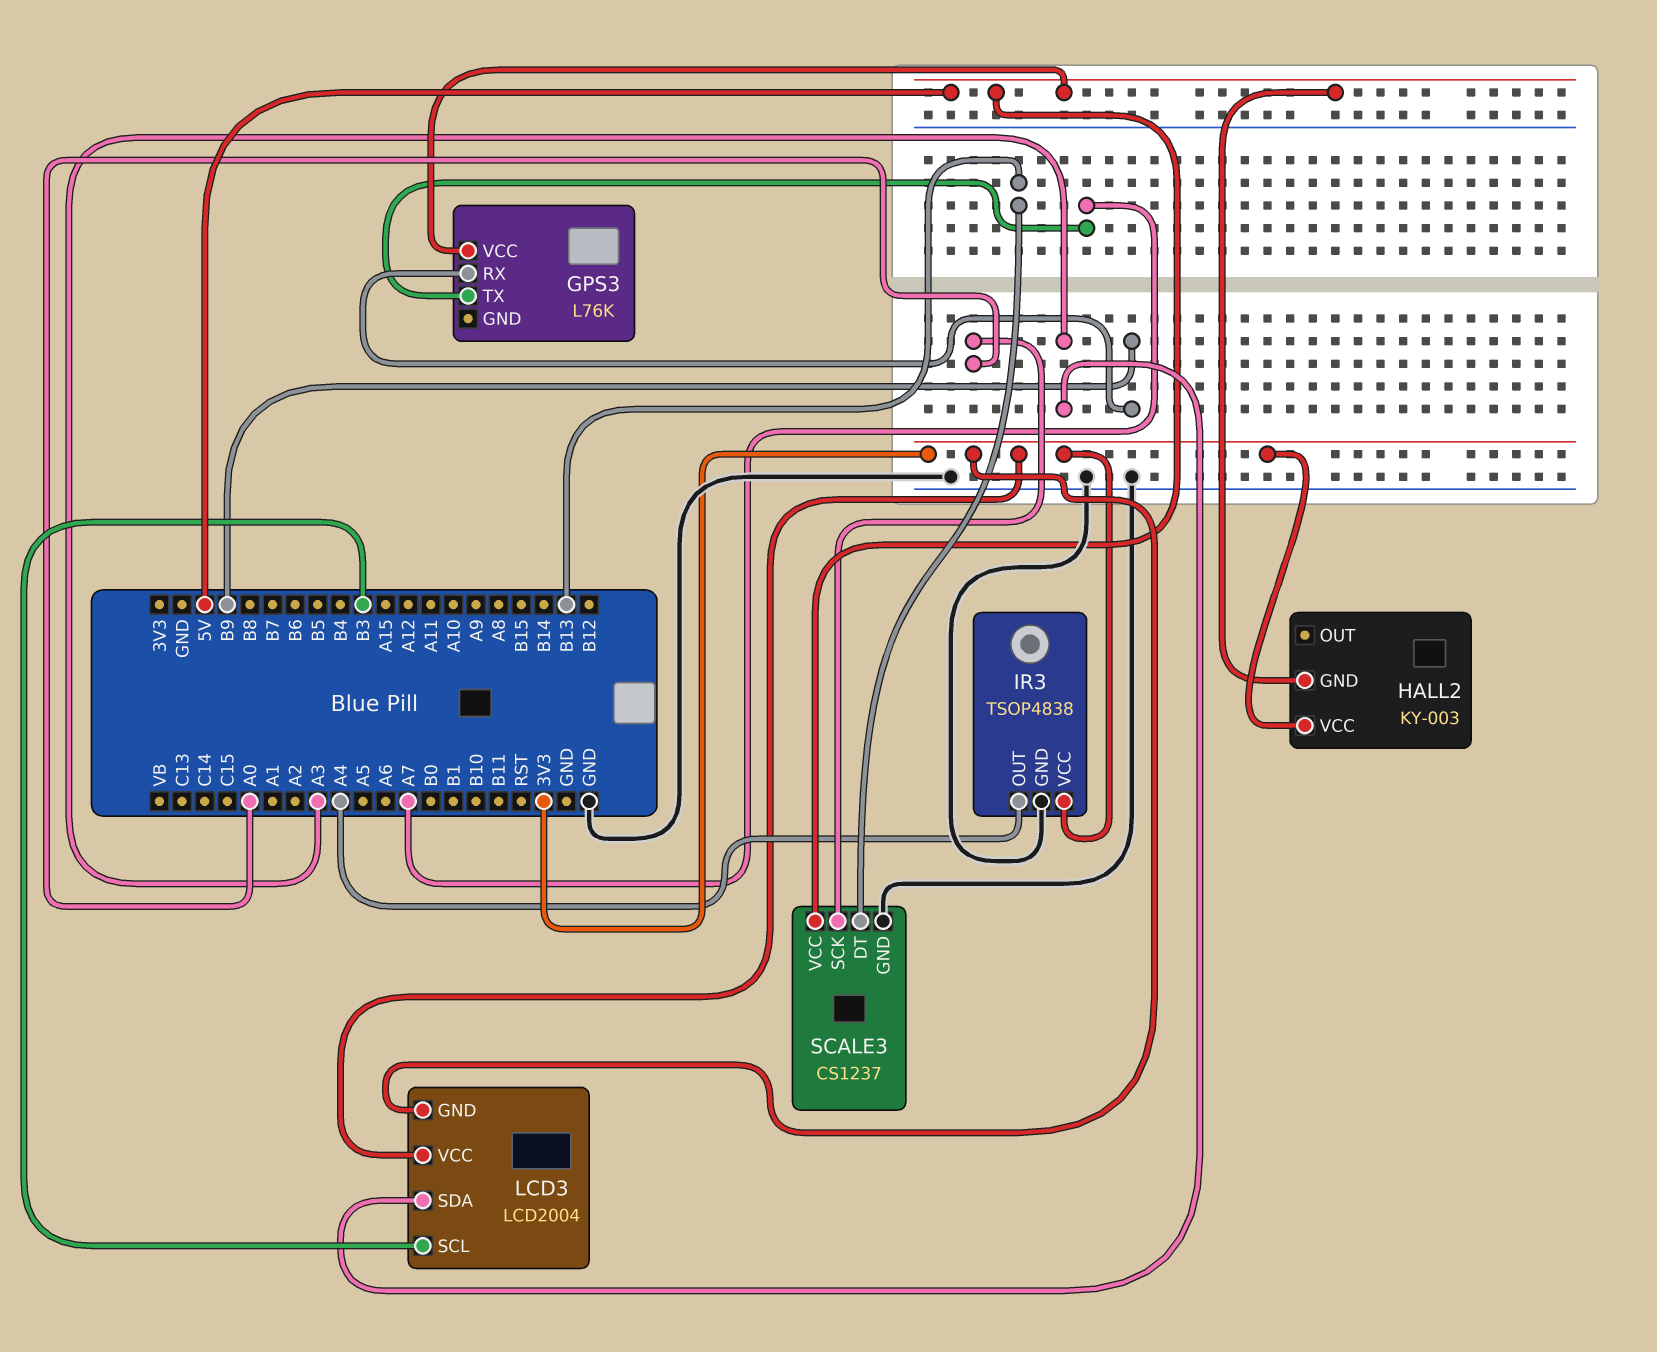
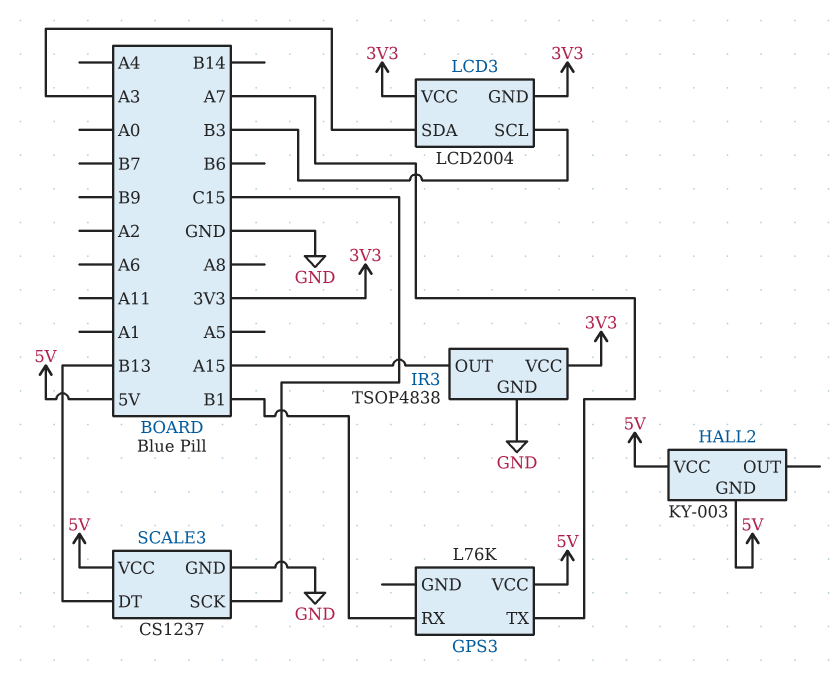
GPS3 pin RX: B9 -> B1
HALL2 pin VCC: 3V3 -> 5V
IR3 pin OUT: A4 -> A15
SCALE3 pin SCK: A0 -> C15

